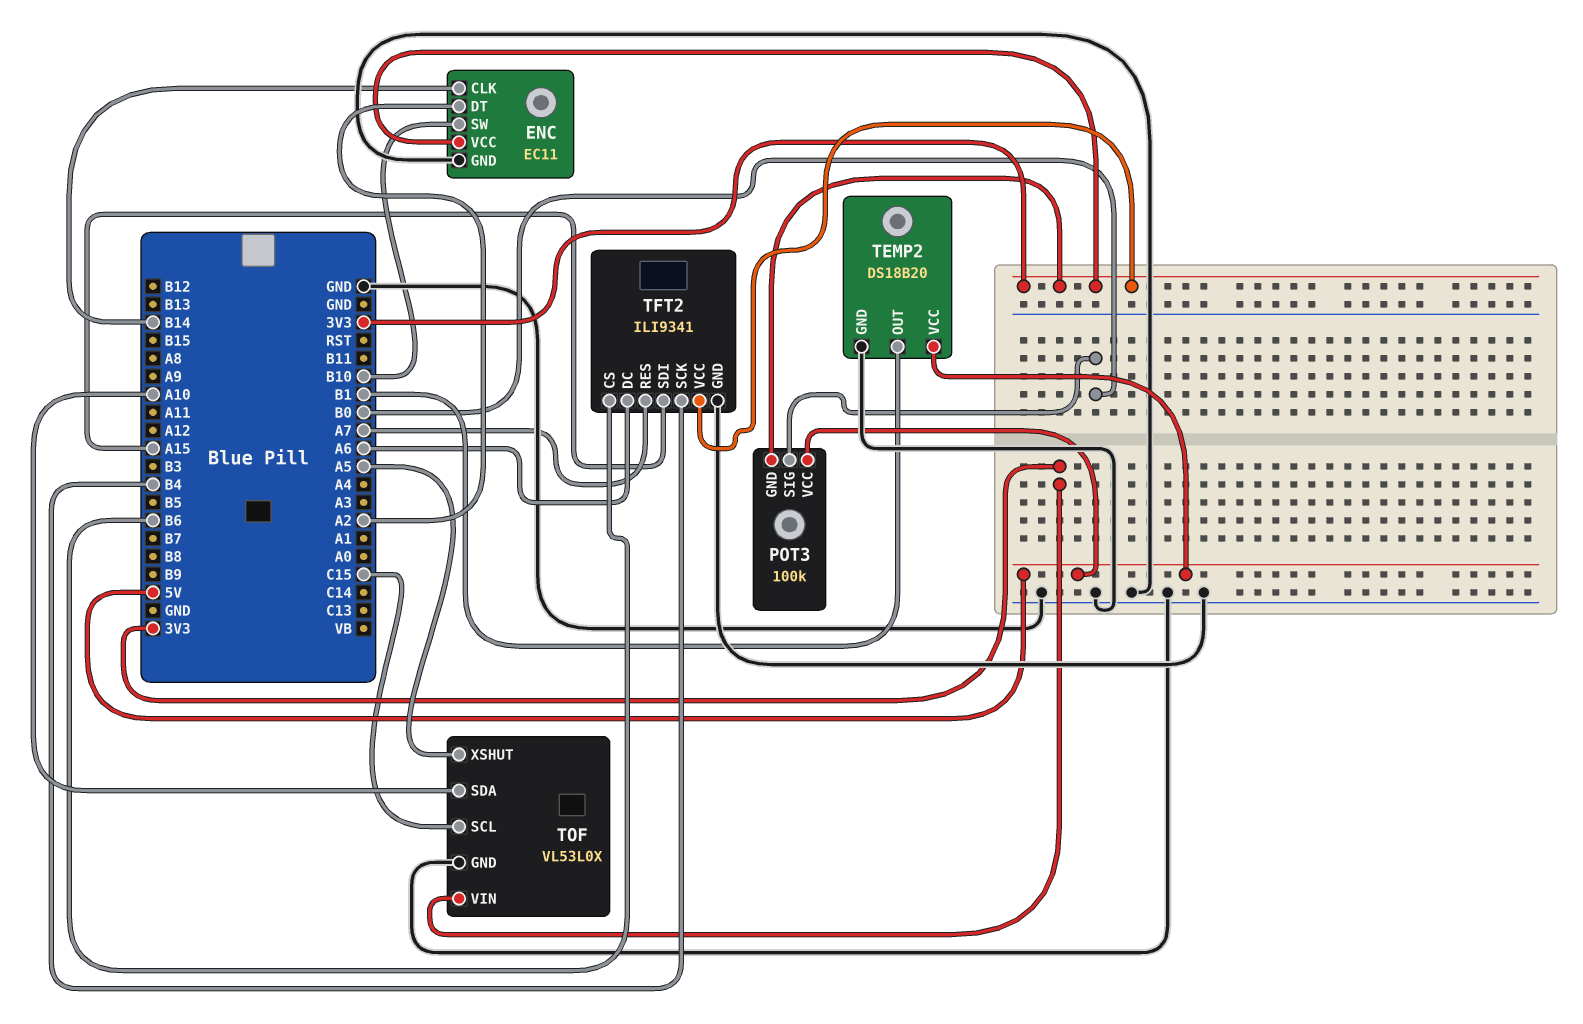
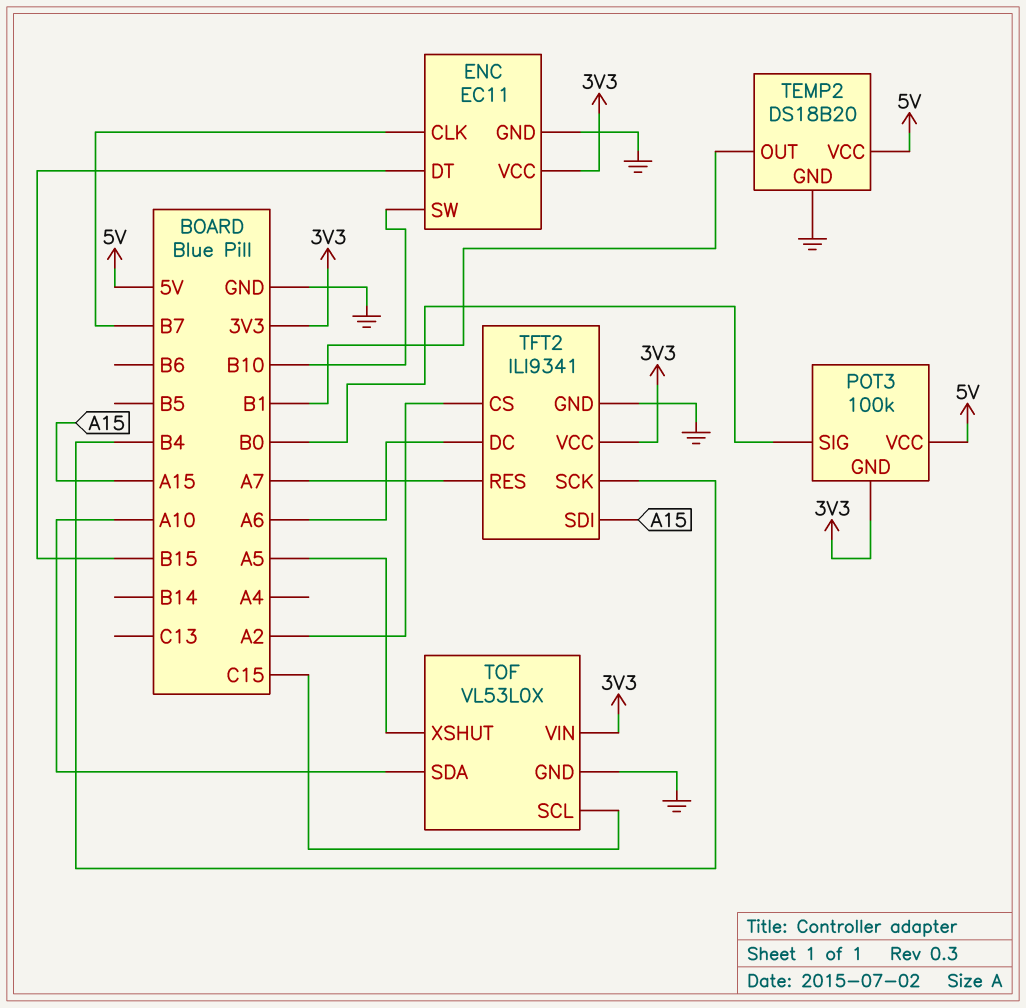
ENC pin CLK: B14 -> B7
ENC pin DT: A2 -> B15
TFT2 pin CS: B6 -> A2

